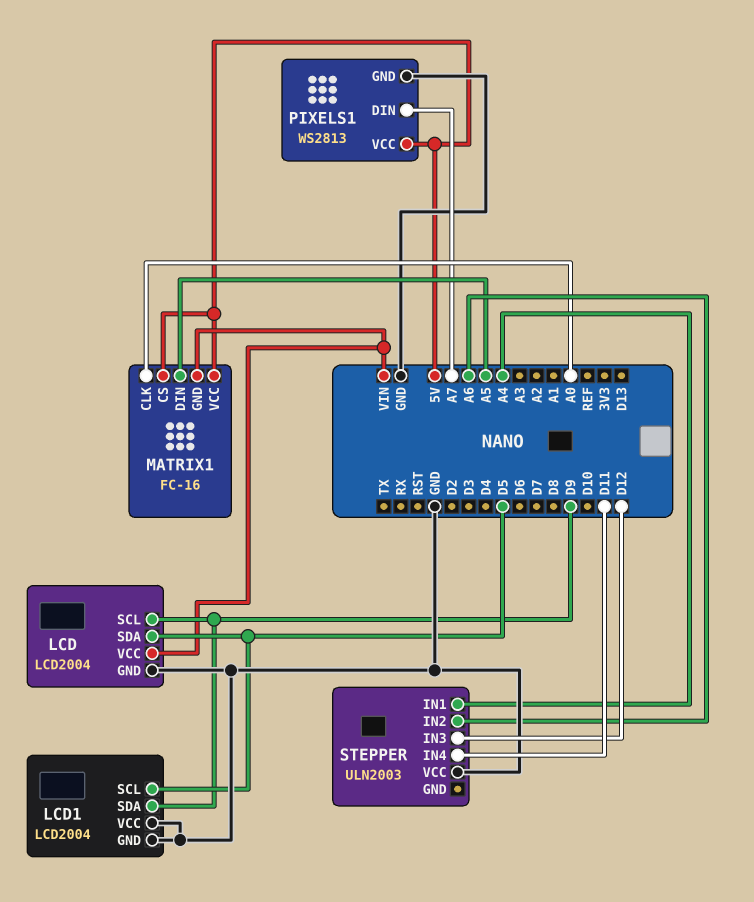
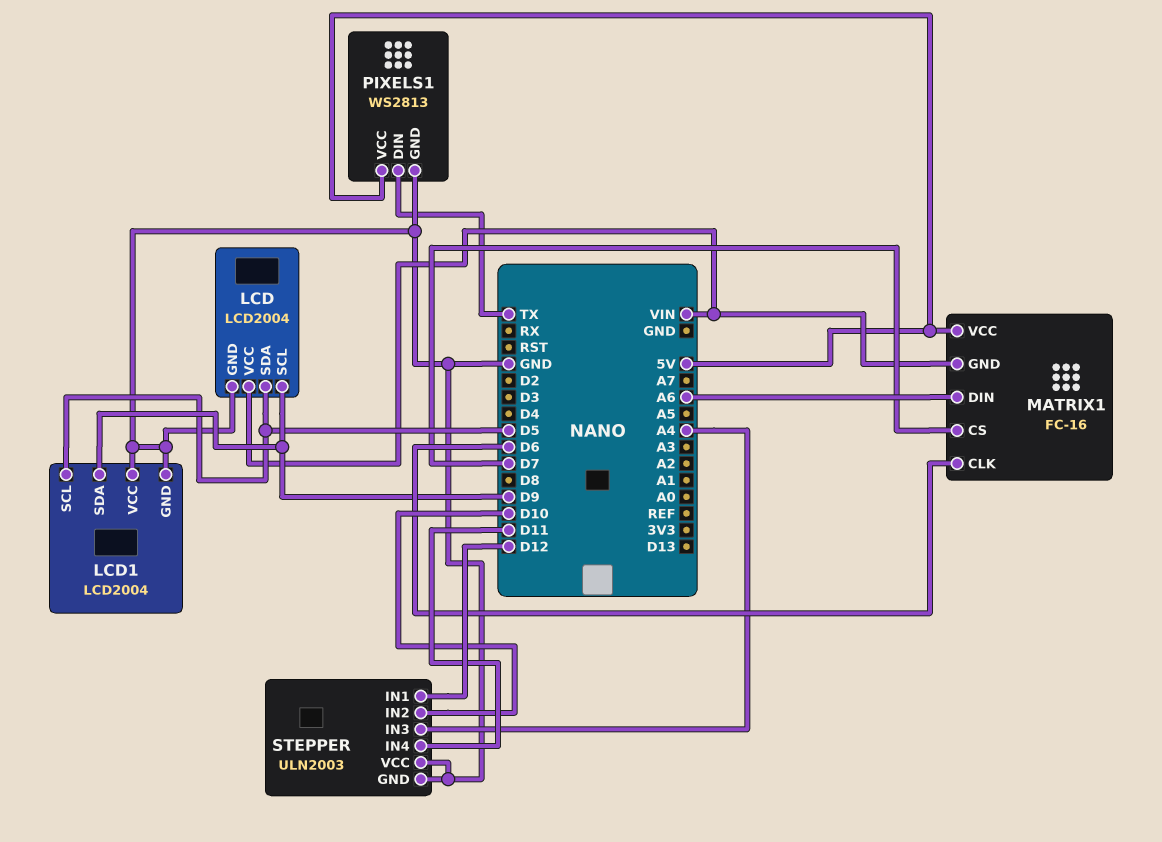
MATRIX1 pin CLK: A0 -> D6
MATRIX1 pin CS: 5V -> D7
MATRIX1 pin DIN: A5 -> A6
PIXELS1 pin DIN: A7 -> TX
STEPPER pin GND: none -> GND
STEPPER pin IN1: A4 -> D12
STEPPER pin IN2: A6 -> D10
STEPPER pin IN3: D12 -> A4

